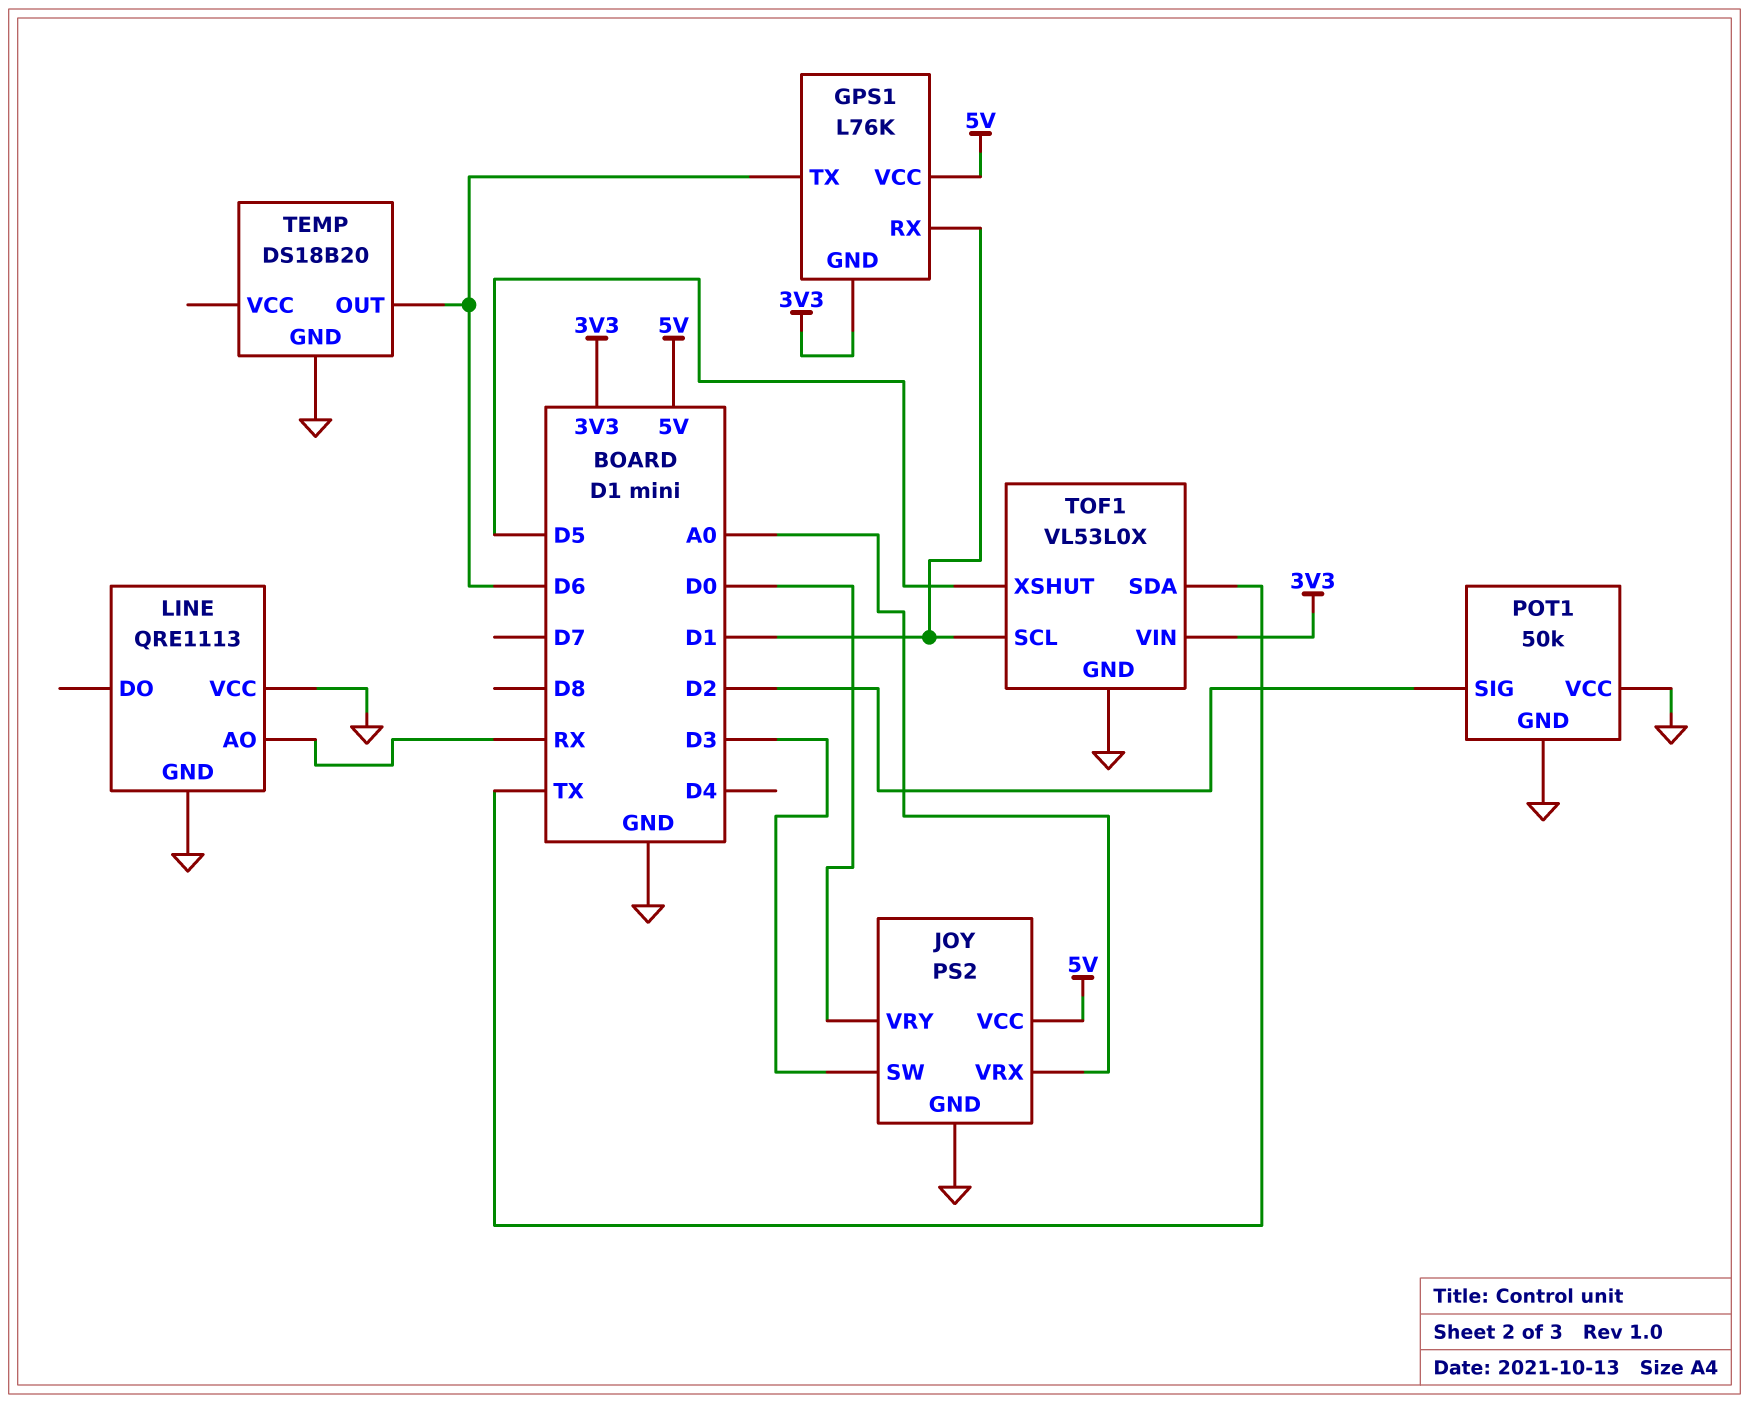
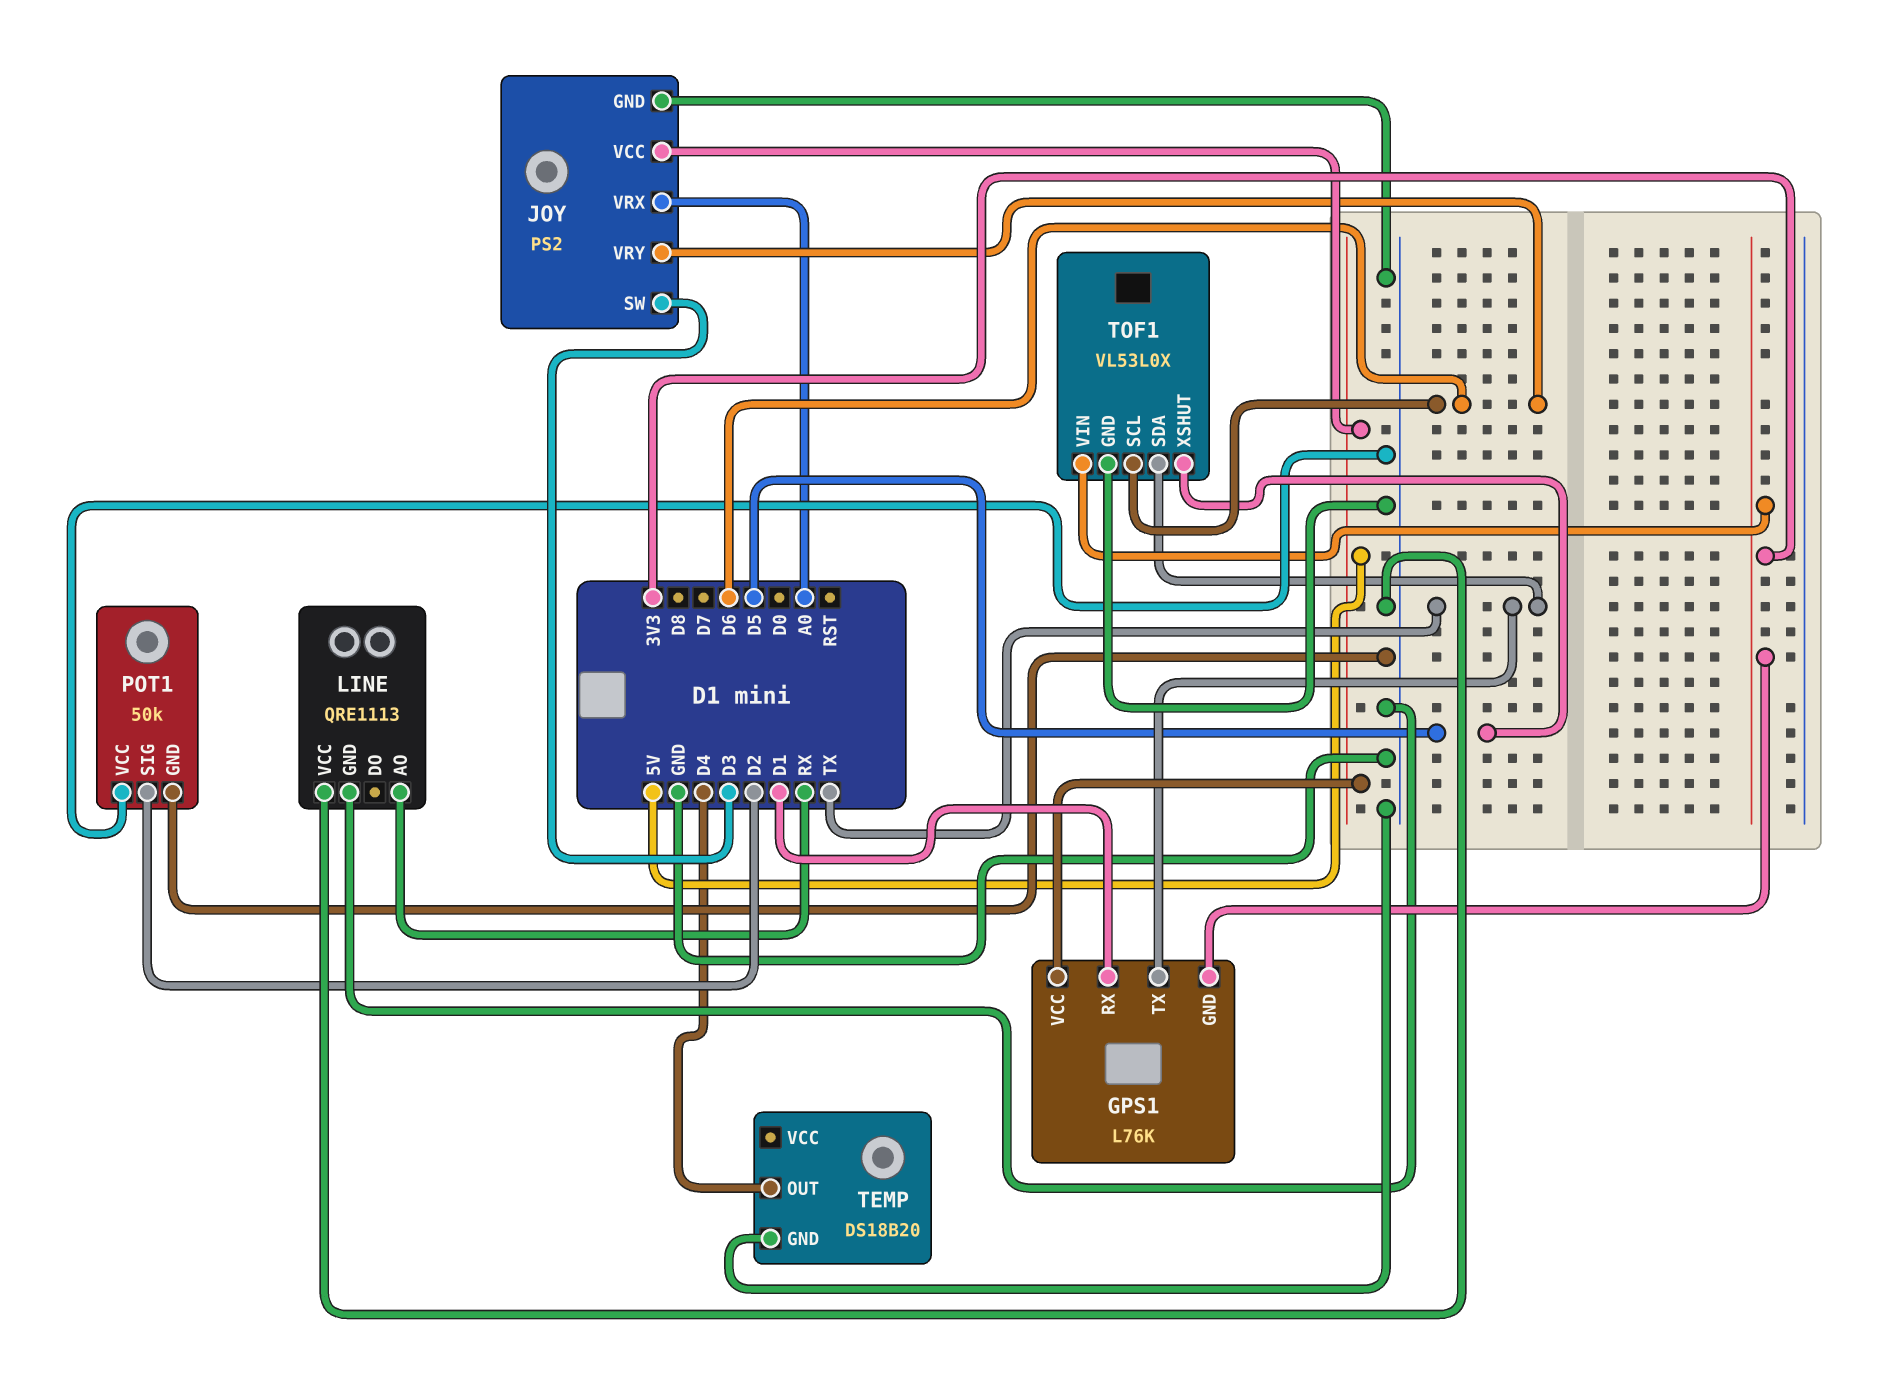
GPS1 pin TX: D6 -> TX
JOY pin VRY: D0 -> D6
TEMP pin OUT: D6 -> D4
TOF1 pin SCL: D1 -> D6

